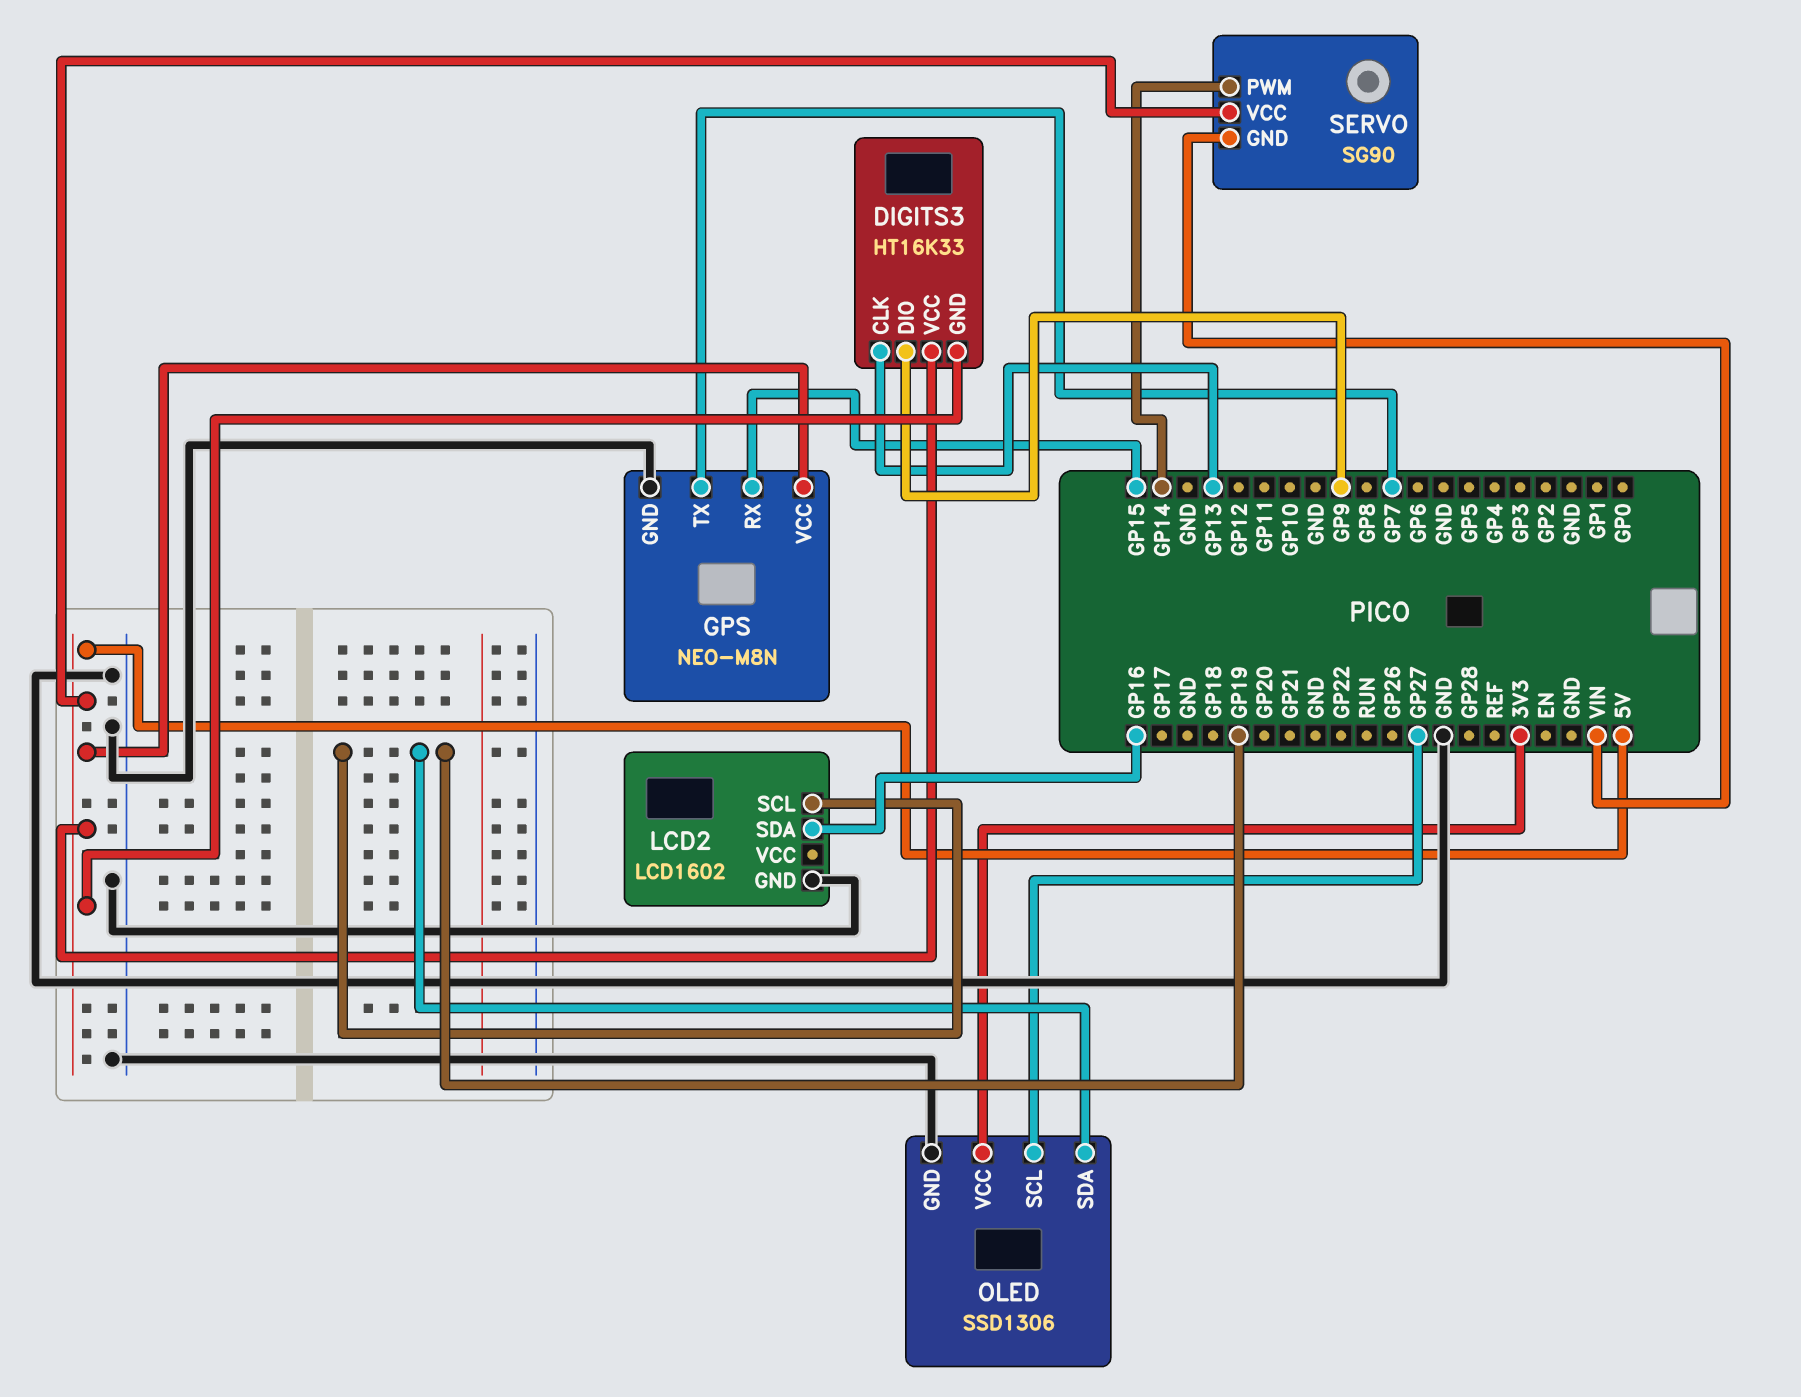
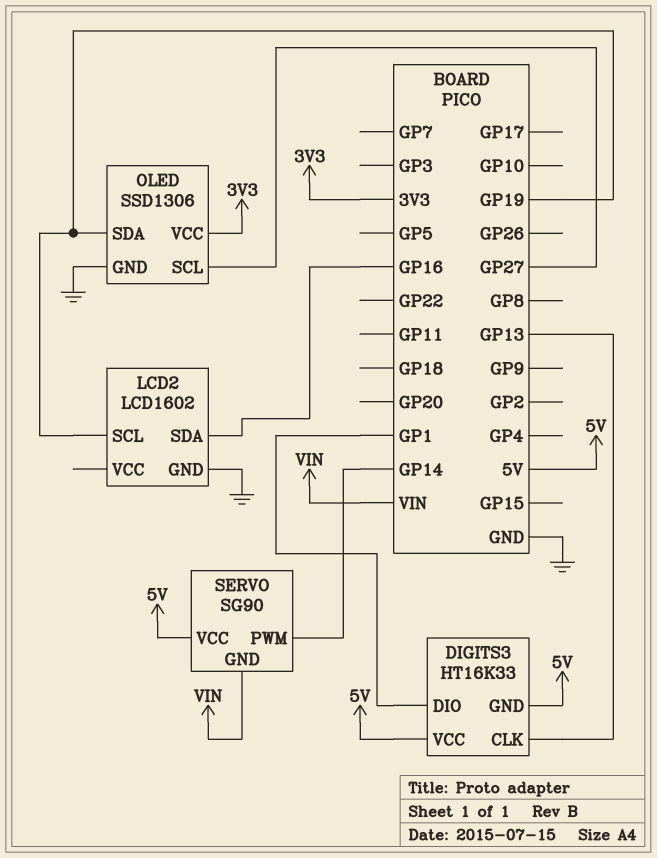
DIGITS3 pin DIO: GP9 -> GP1
GPS: NEO-M8N -> none
GPS pin GND: GND -> none
GPS pin RX: GP15 -> none
GPS pin TX: GP7 -> none
GPS pin VCC: 5V -> none

